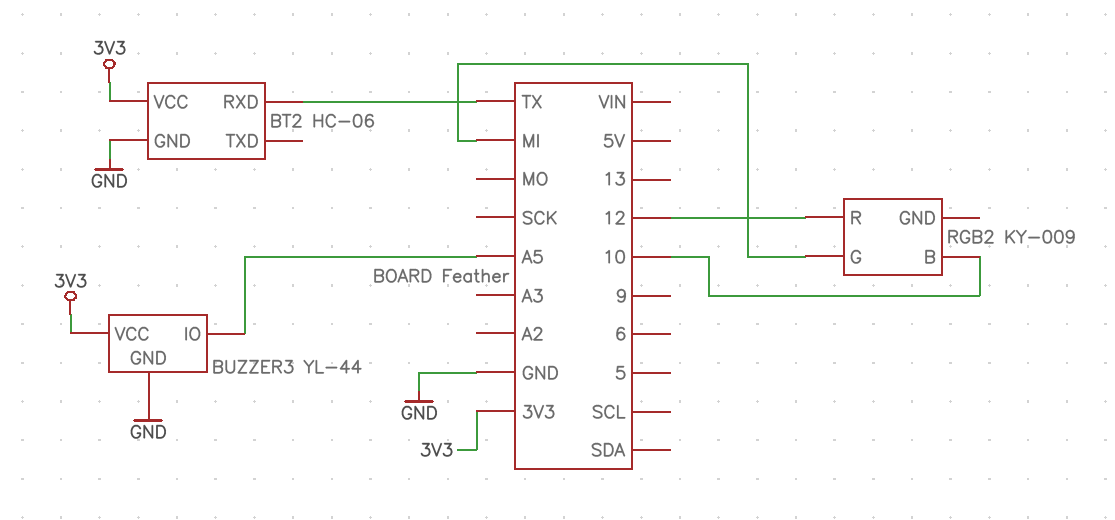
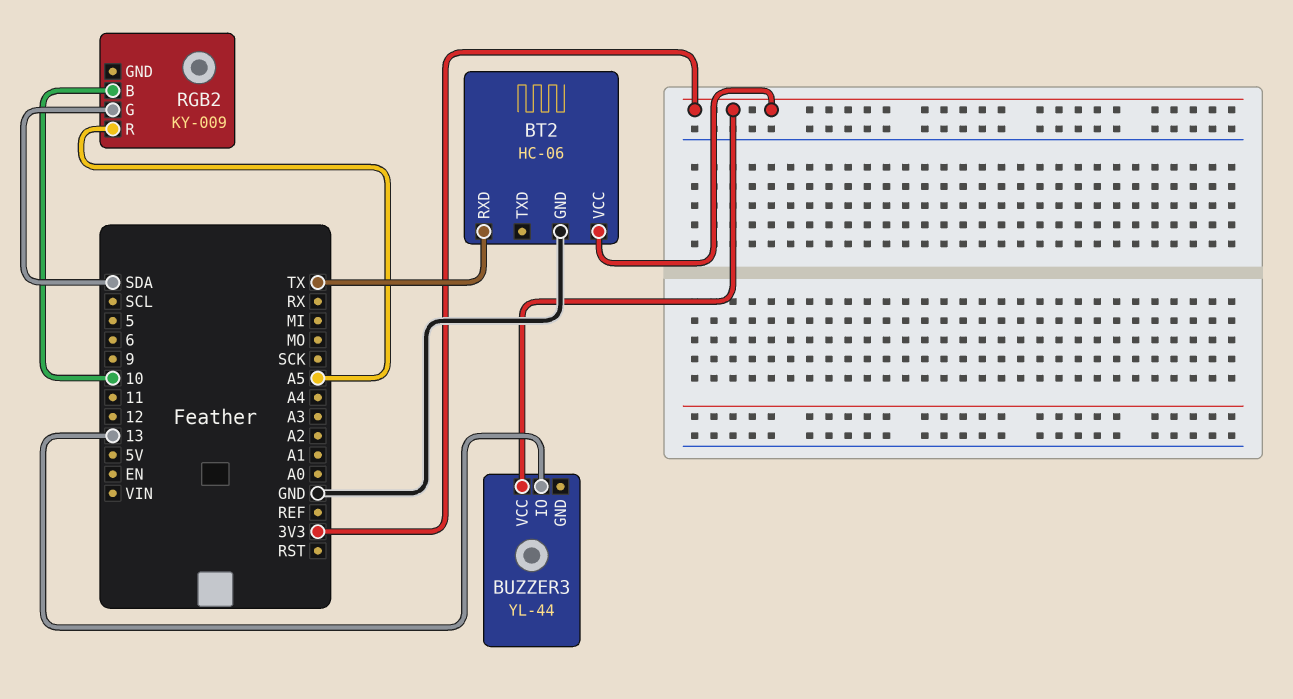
BUZZER3 pin GND: GND -> none
BUZZER3 pin IO: A5 -> 13
RGB2 pin G: MI -> SDA
RGB2 pin R: 12 -> A5

